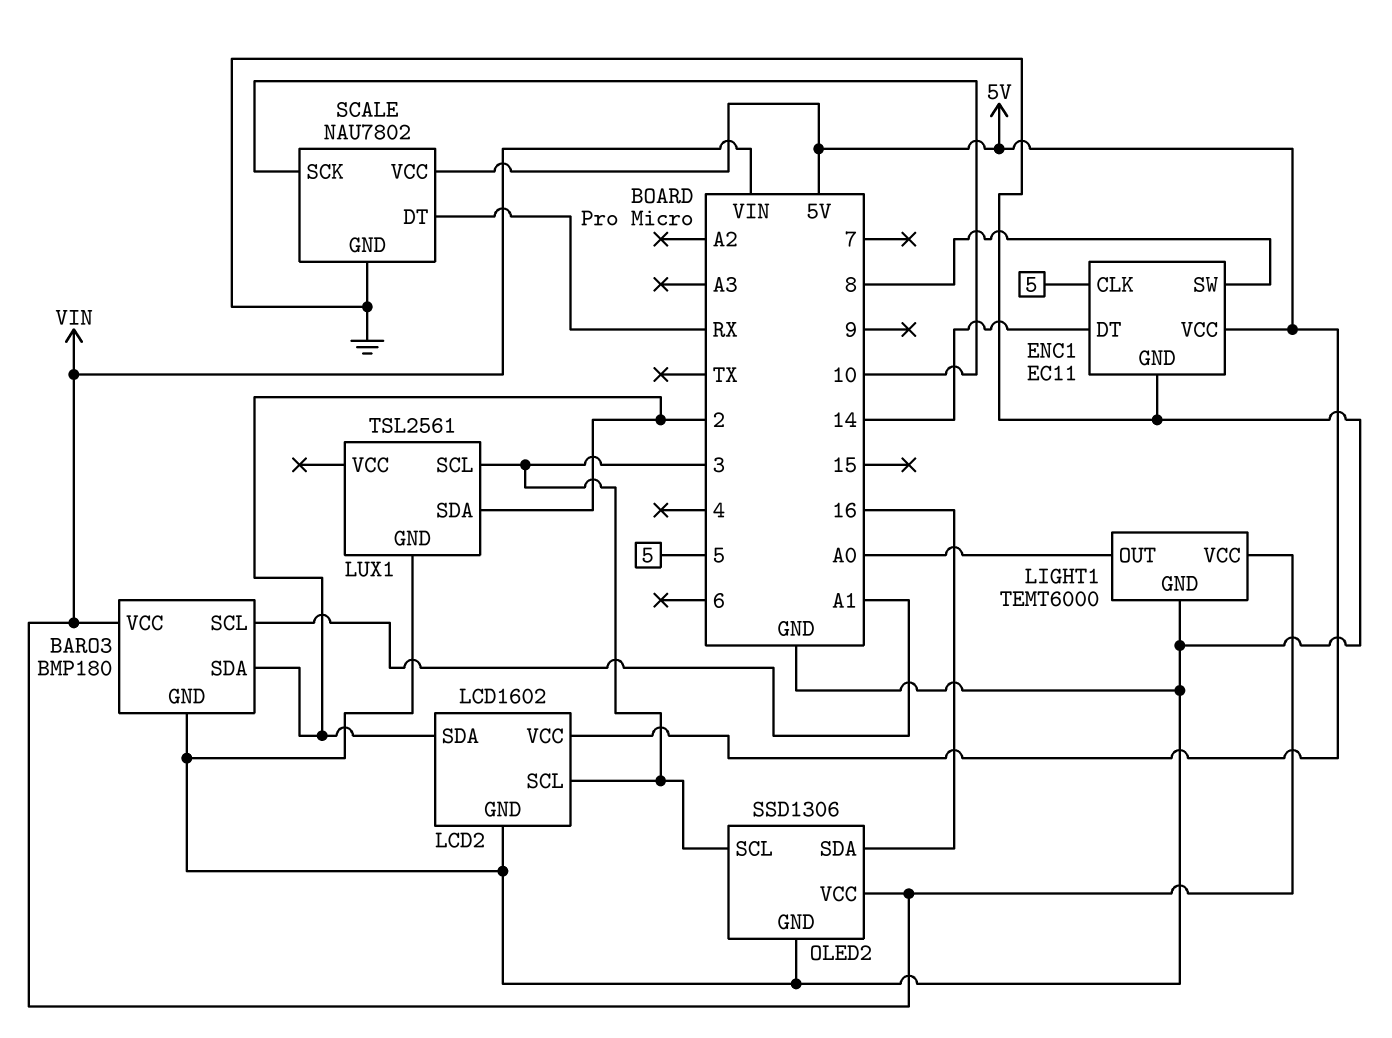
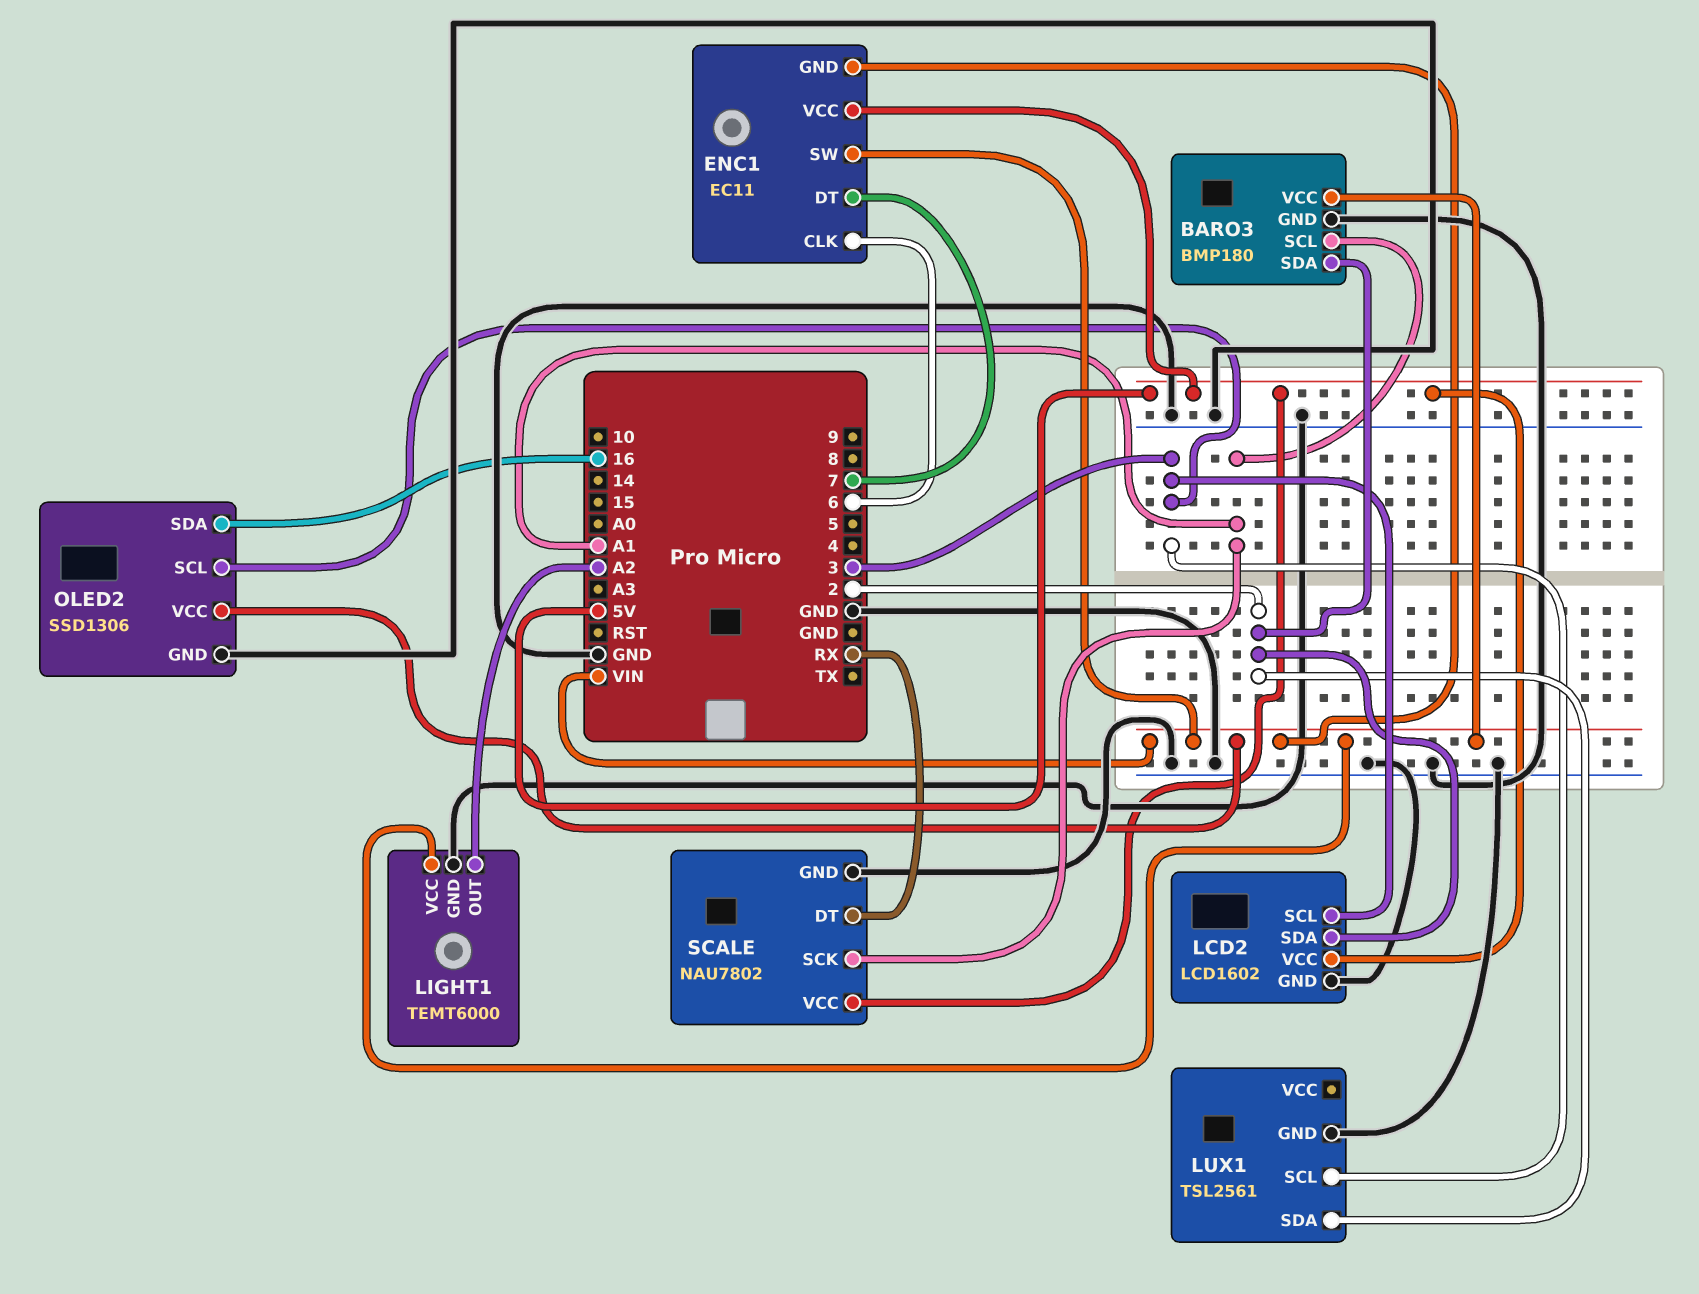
ENC1 pin CLK: 5 -> 6
ENC1 pin DT: 14 -> 7
ENC1 pin GND: GND -> VIN
ENC1 pin SW: 8 -> VIN
LIGHT1 pin OUT: A0 -> A2
SCALE pin SCK: 10 -> A1

